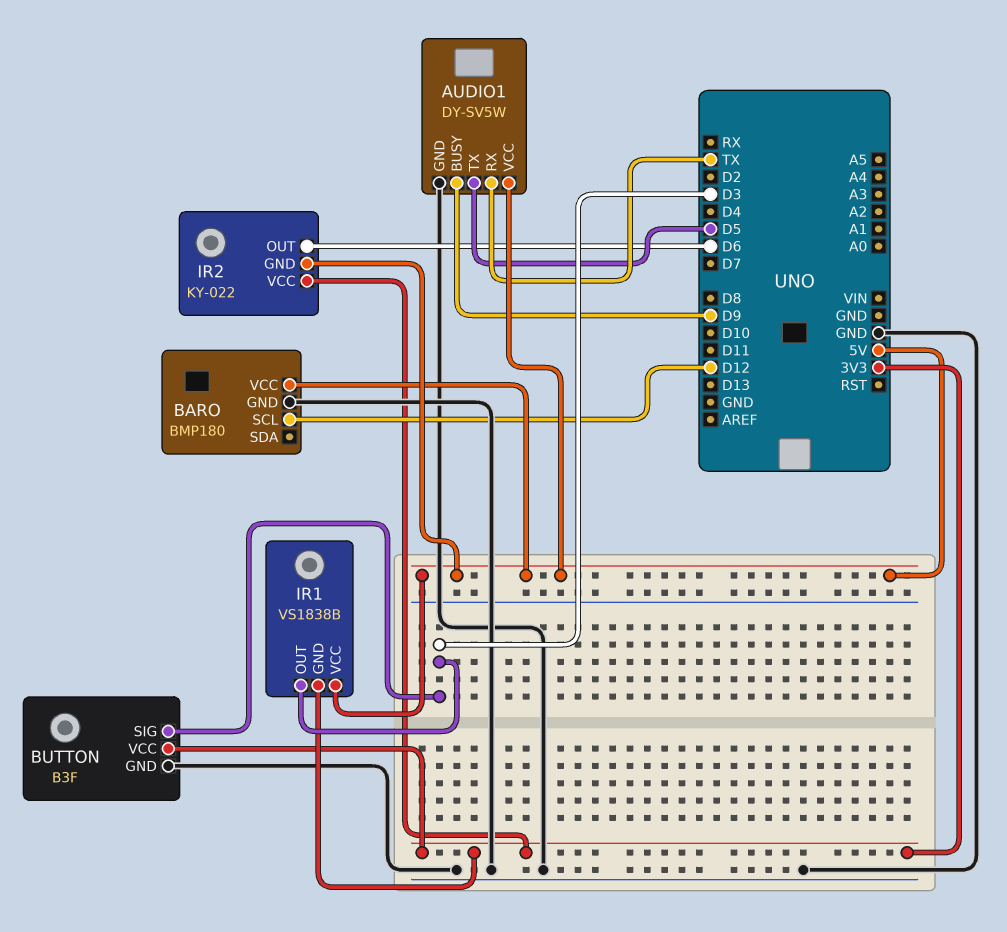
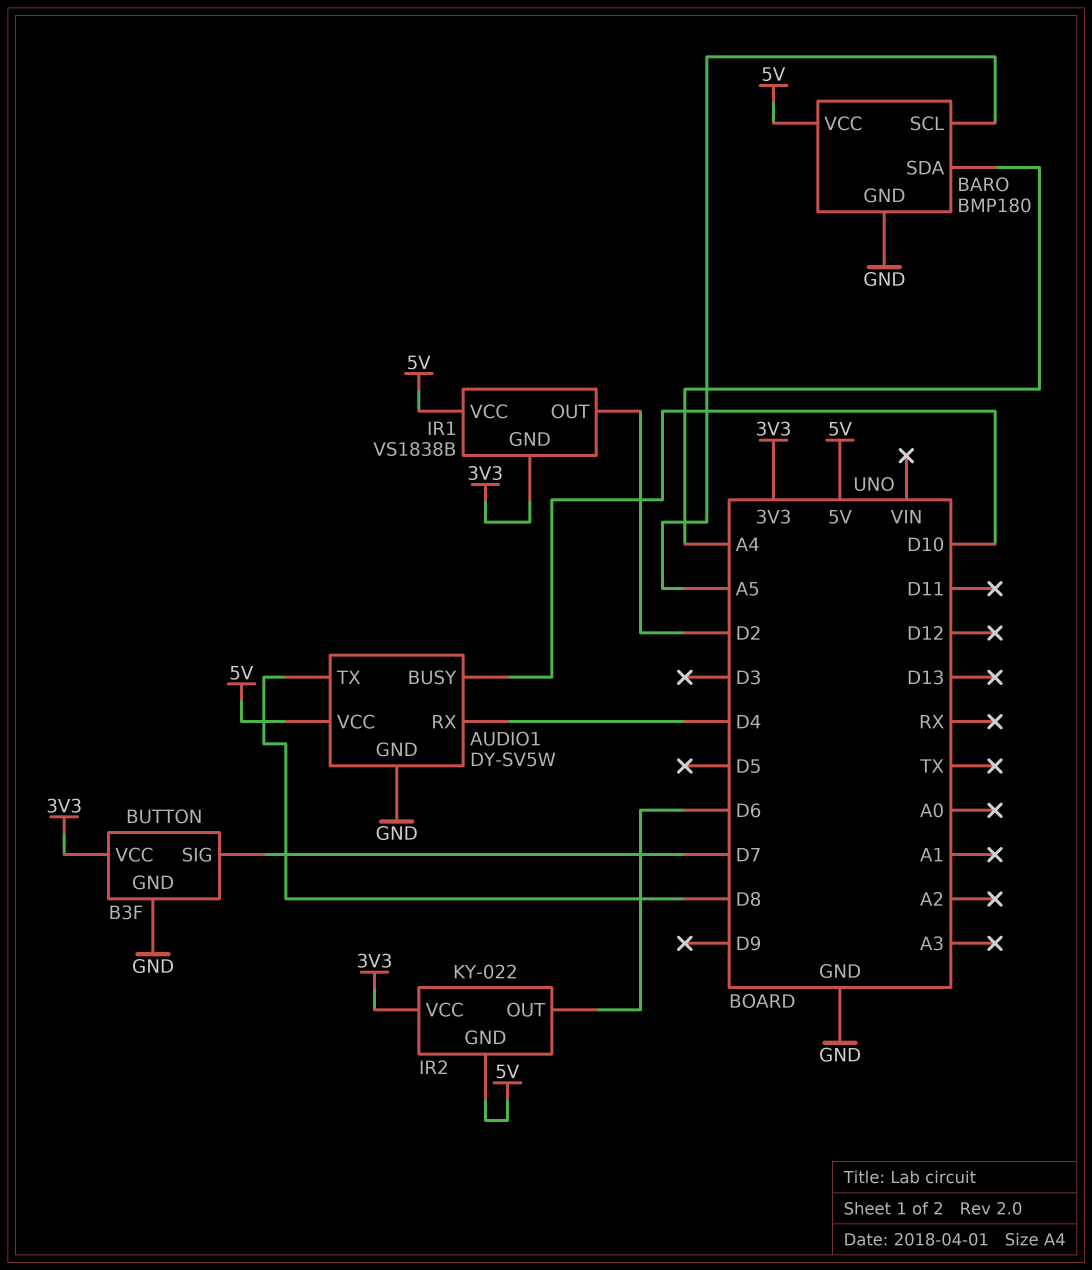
AUDIO1 pin BUSY: D9 -> D10
AUDIO1 pin RX: TX -> D4
AUDIO1 pin TX: D5 -> D8
BARO pin SCL: D12 -> A5
BARO pin SDA: none -> A4
BUTTON pin SIG: D3 -> D7
IR1 pin OUT: D3 -> D2

